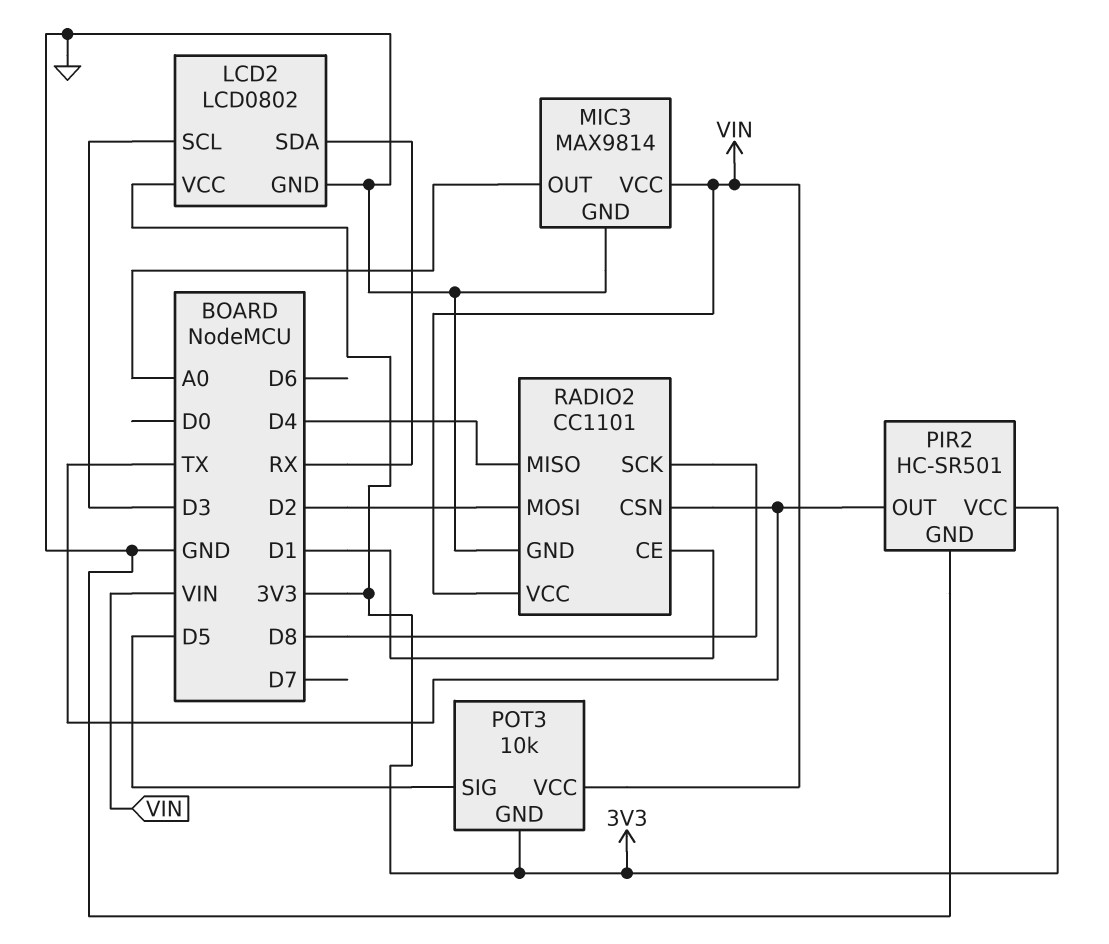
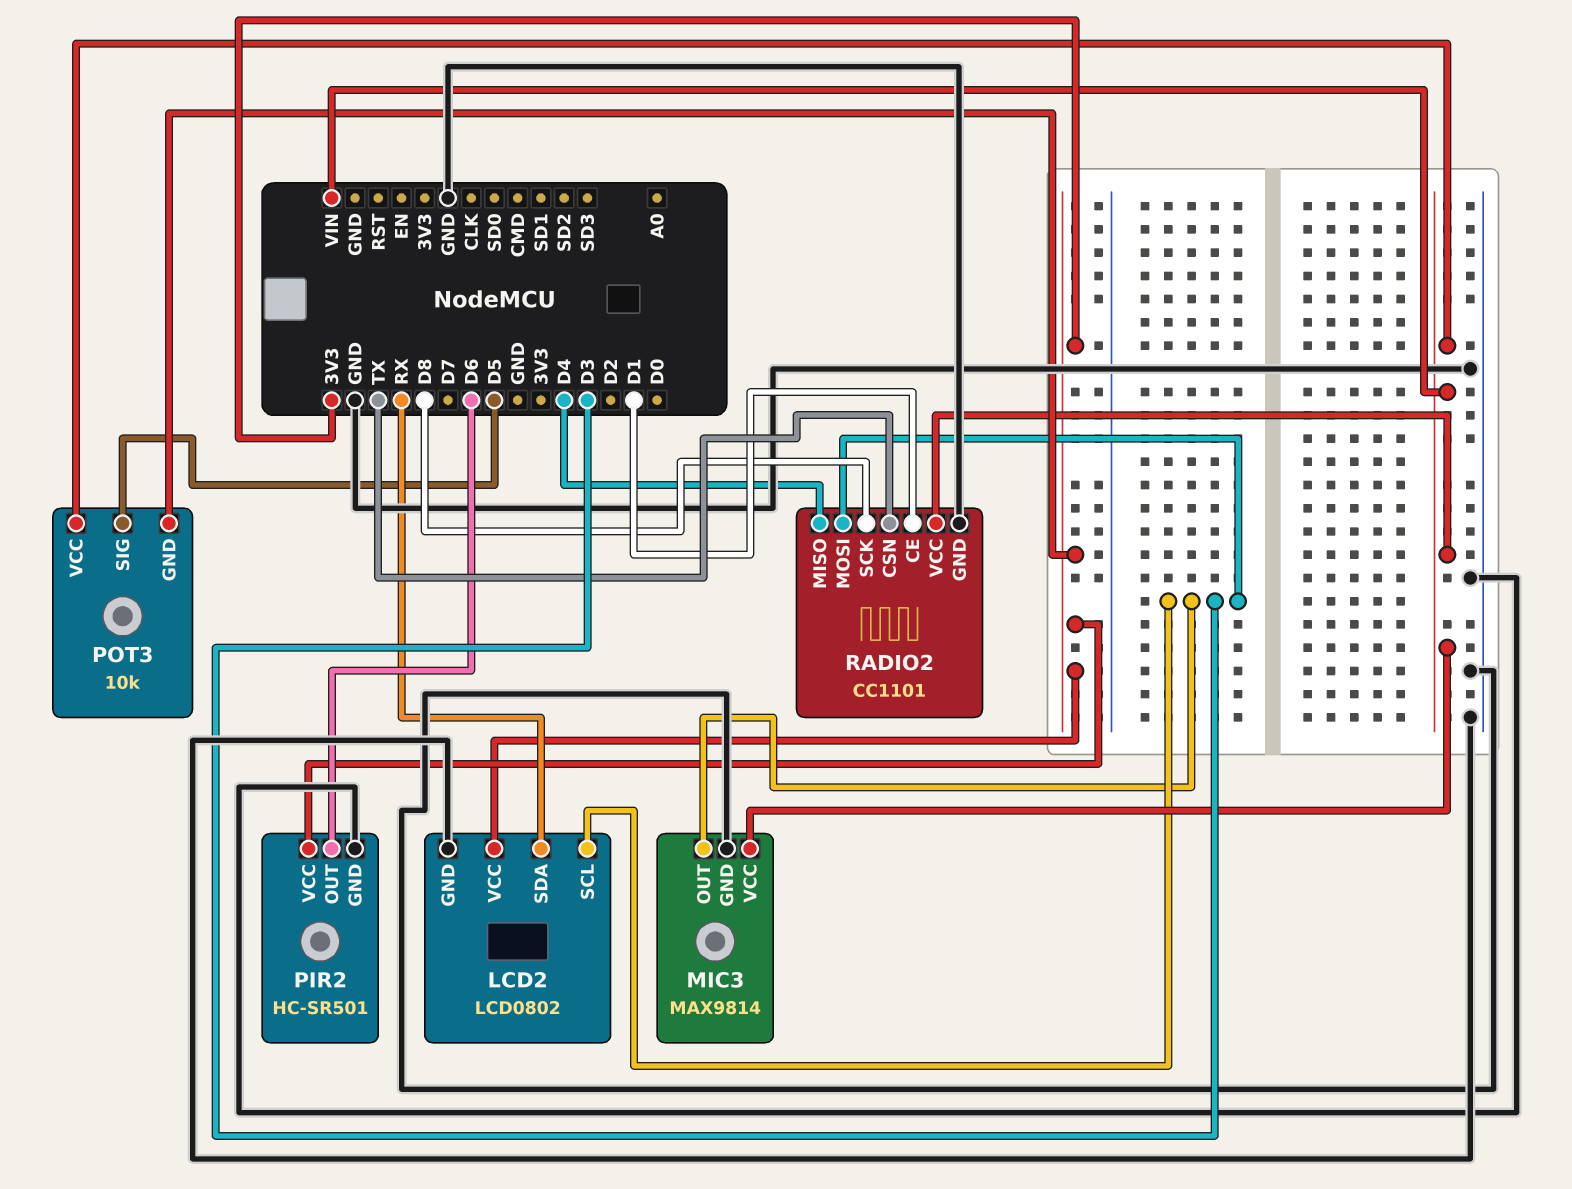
MIC3 pin OUT: A0 -> D3
PIR2 pin OUT: TX -> D6
RADIO2 pin MOSI: D2 -> D3

